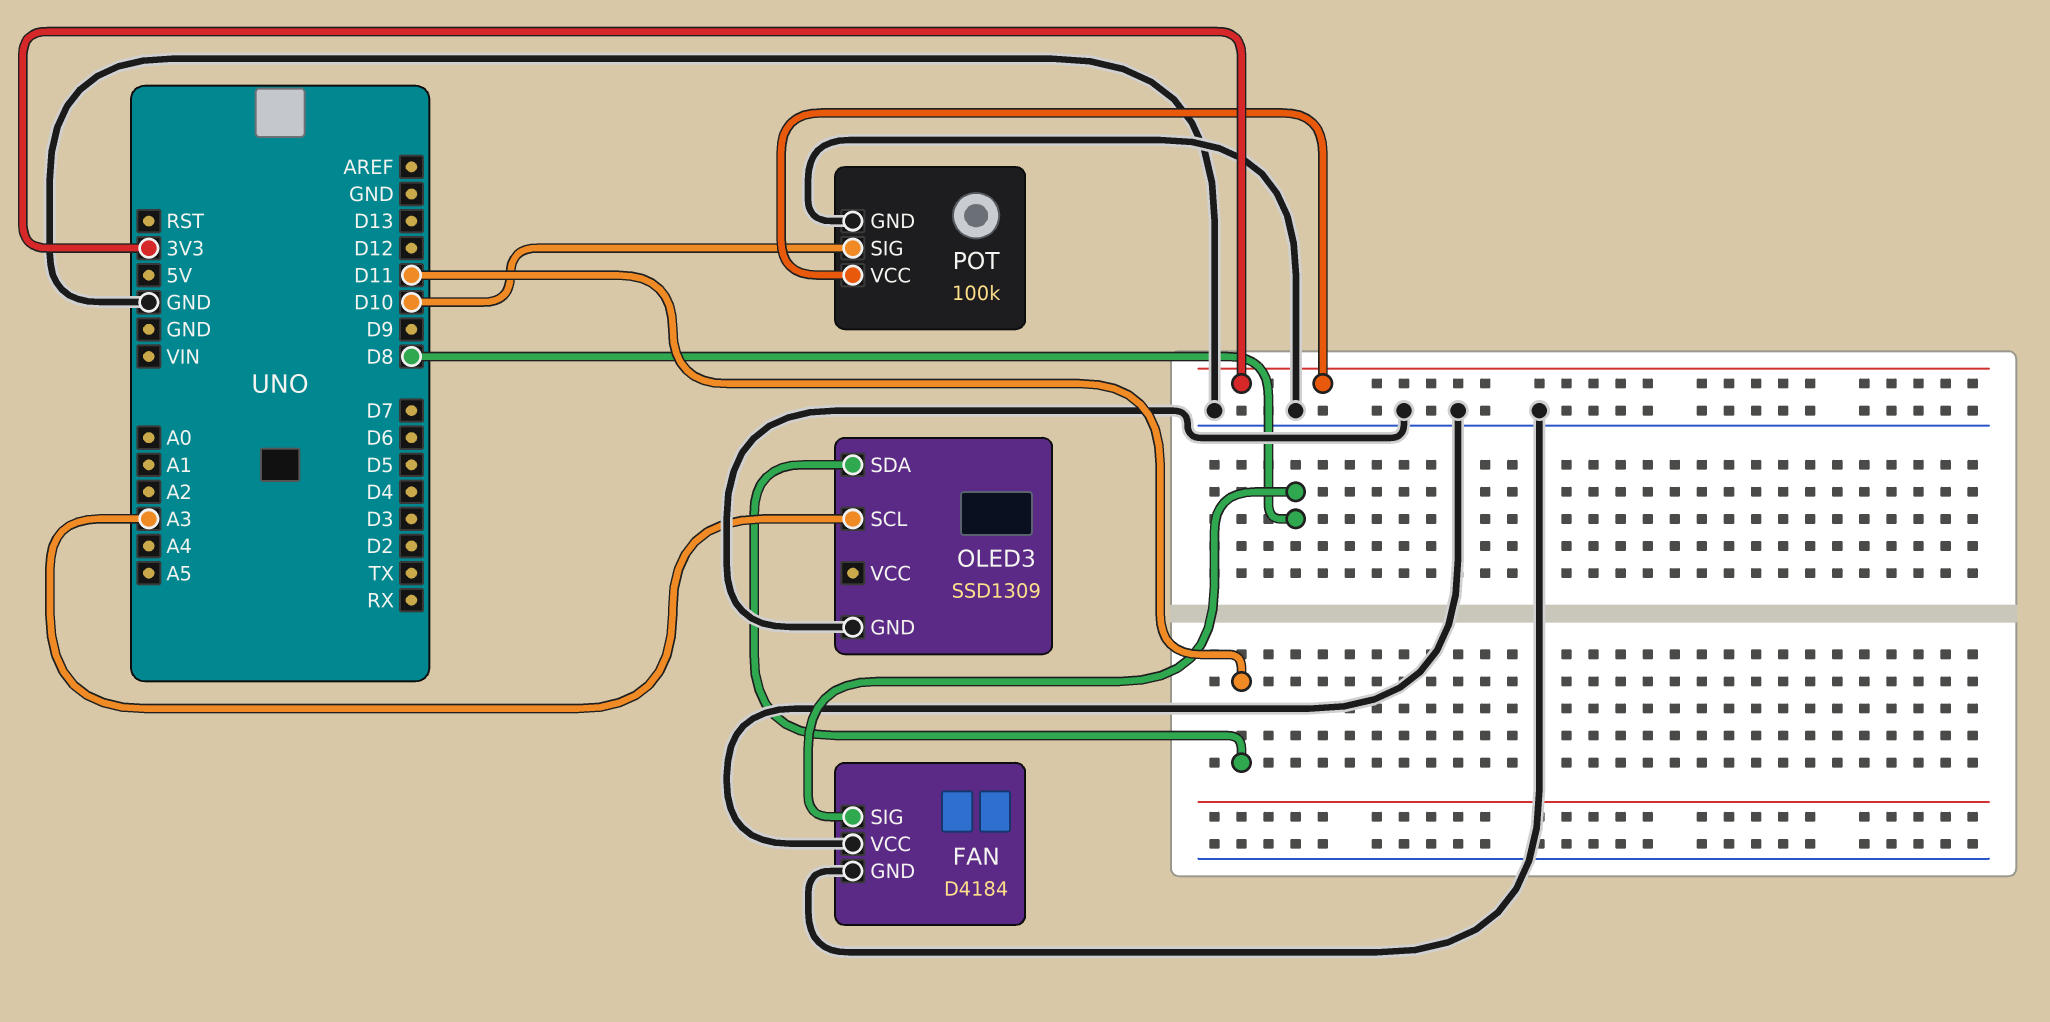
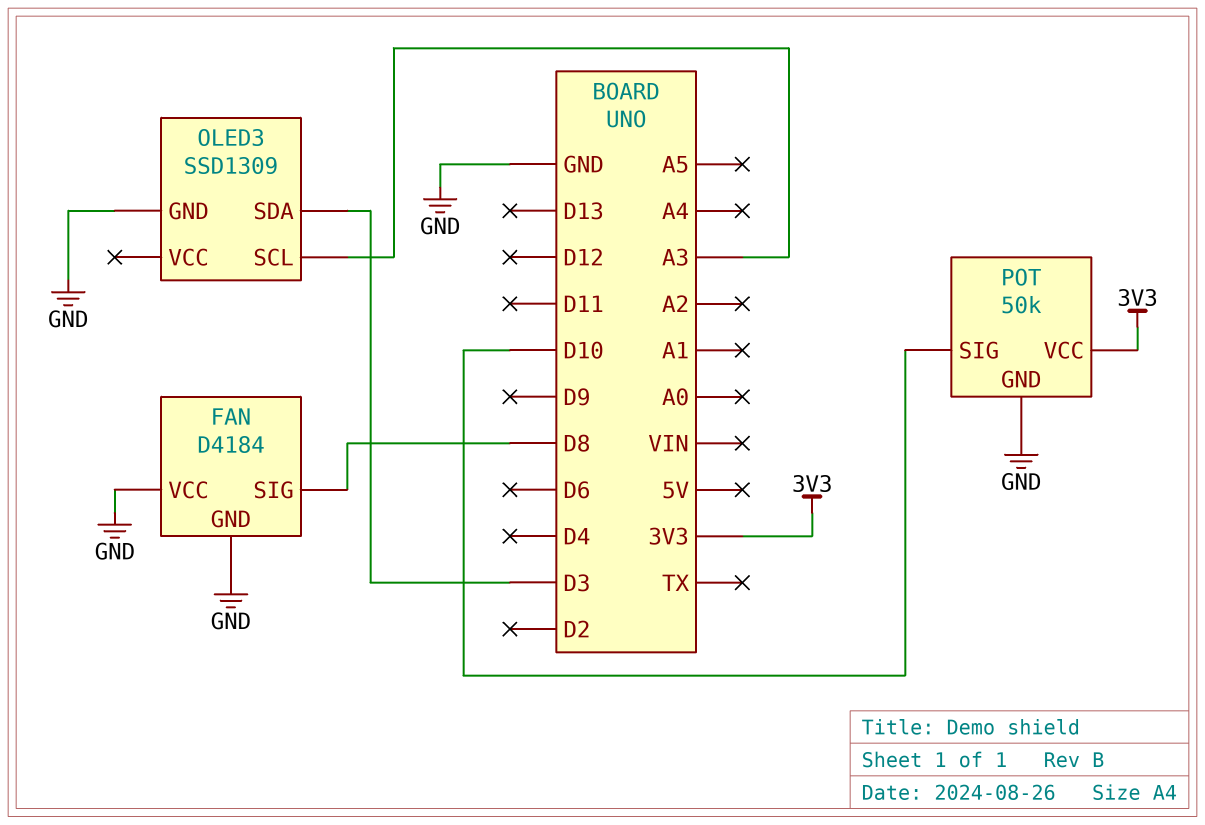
OLED3 pin SDA: D11 -> D3
POT: 100k -> 50k

